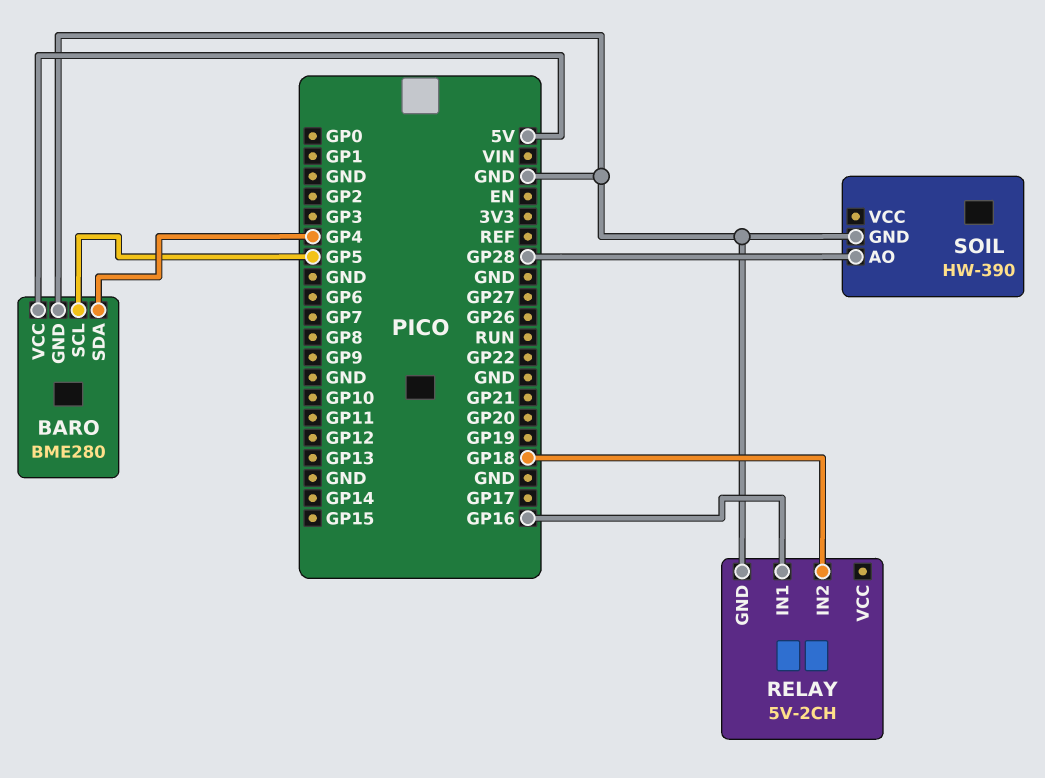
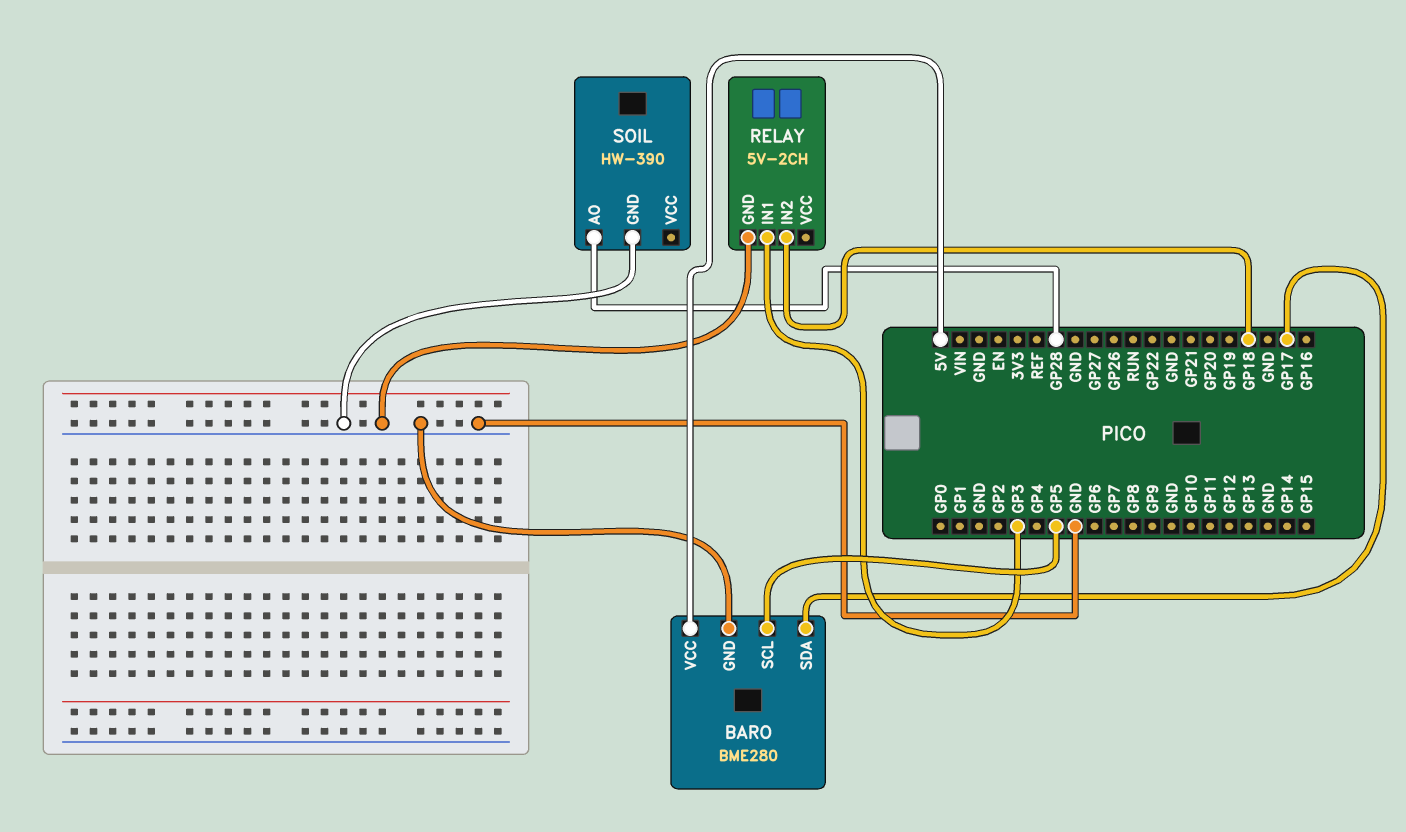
BARO pin SDA: GP4 -> GP17
RELAY pin IN1: GP16 -> GP3

